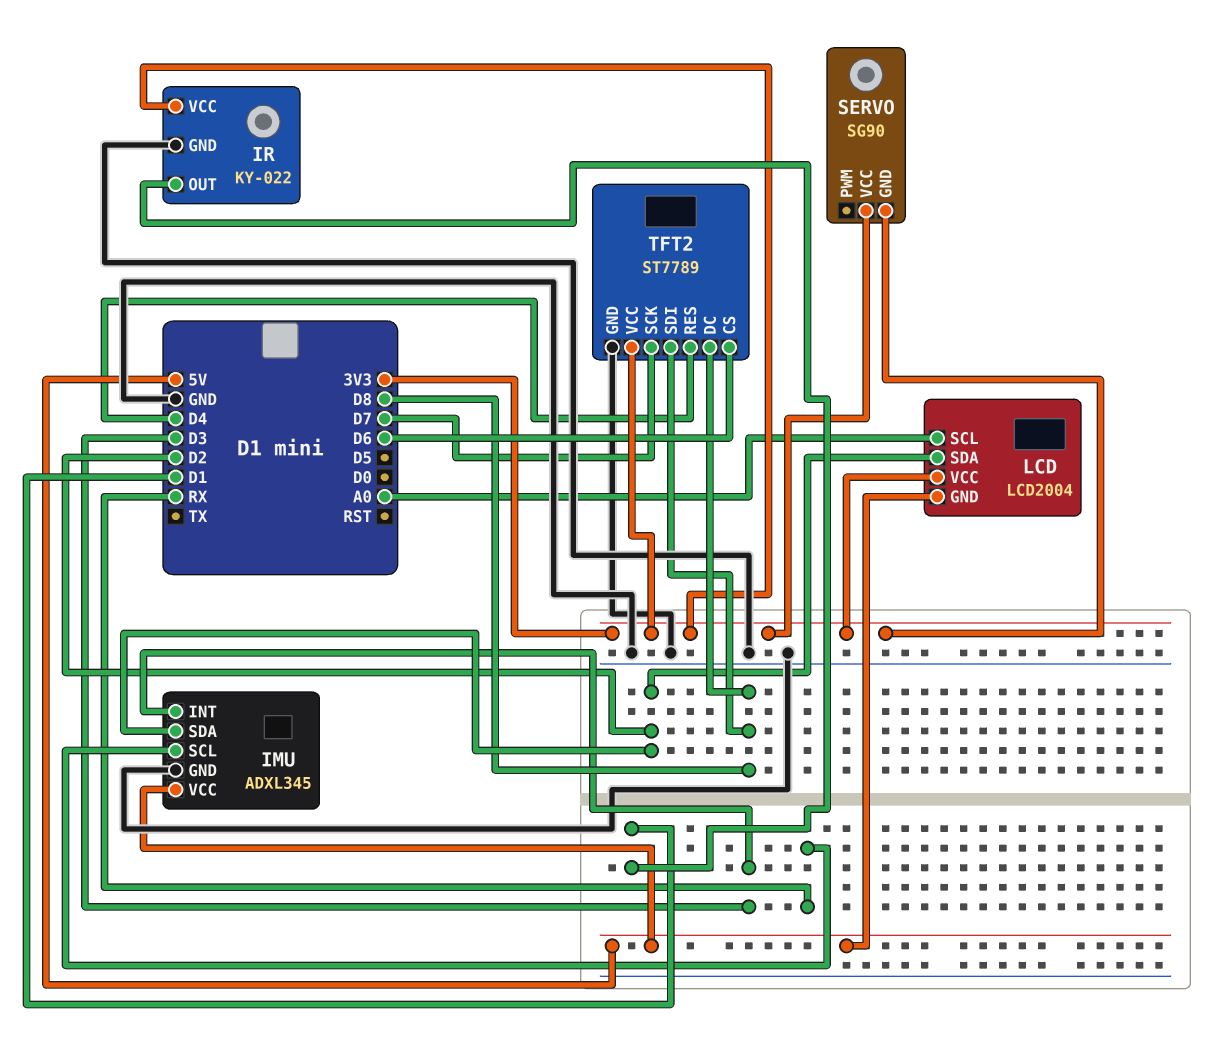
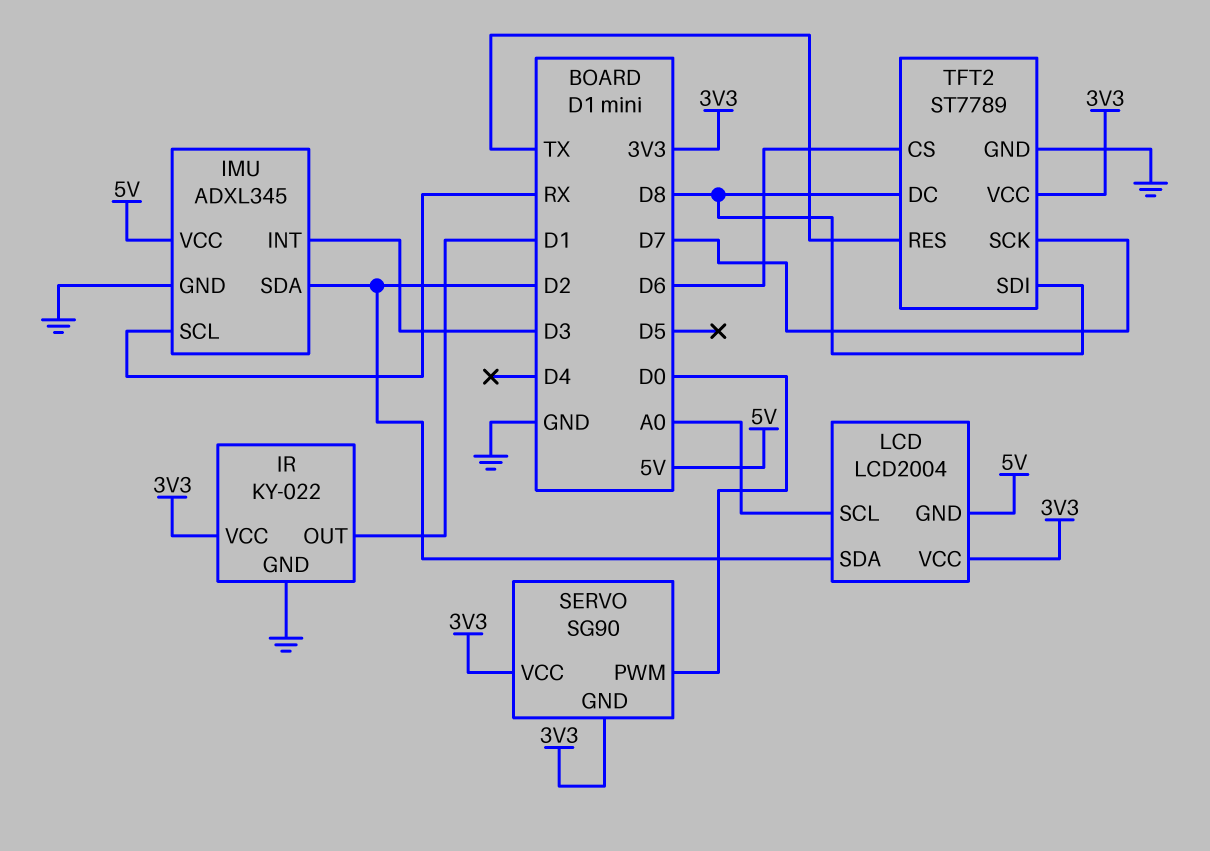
SERVO pin PWM: none -> D0
TFT2 pin RES: D4 -> TX

